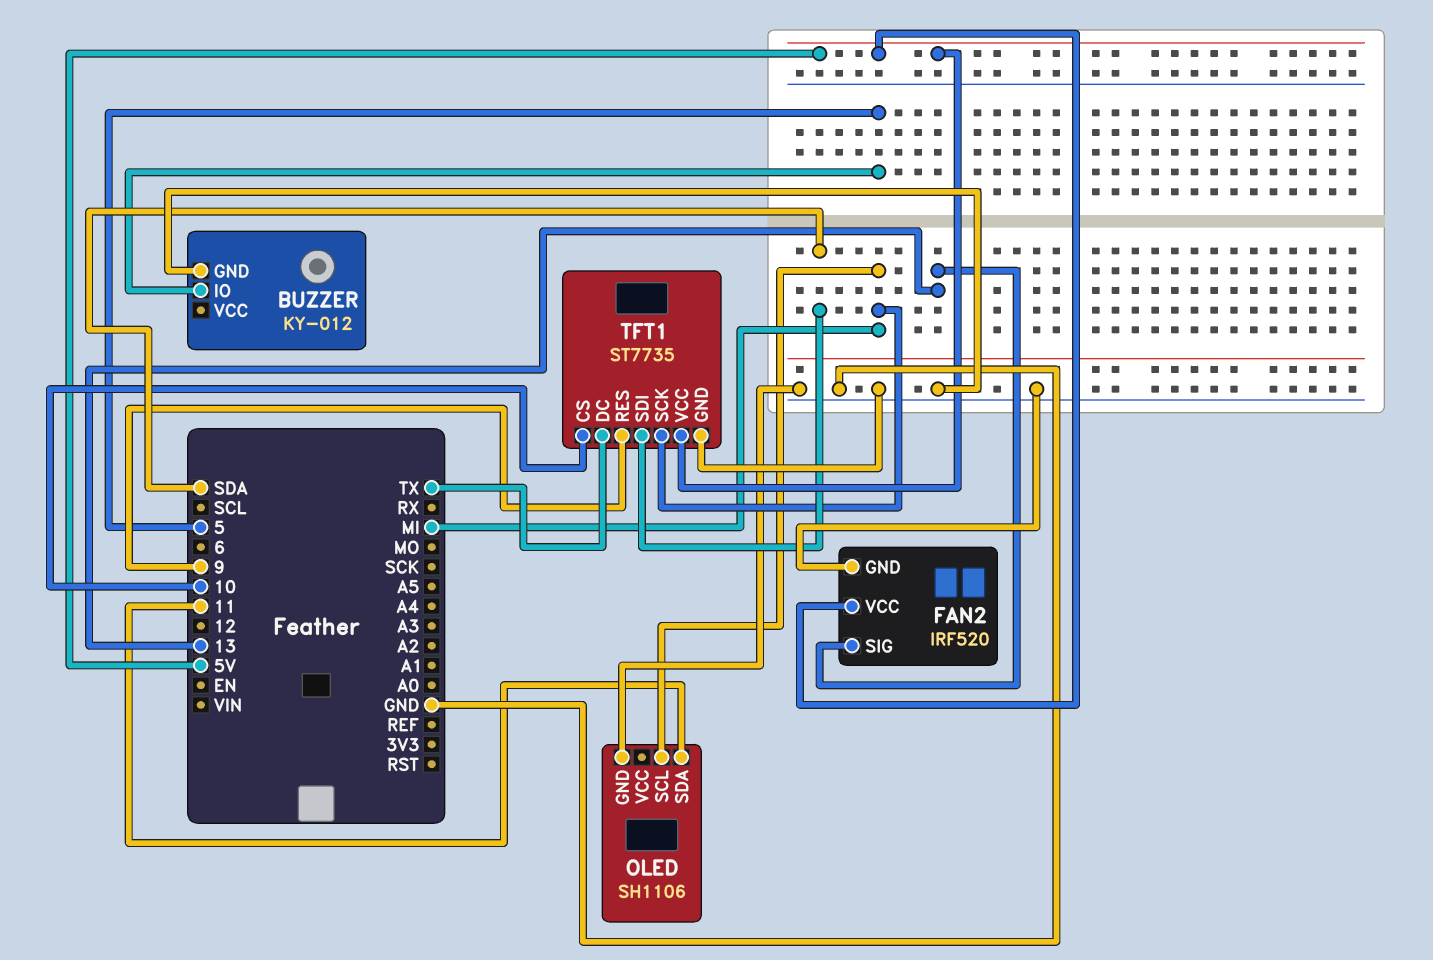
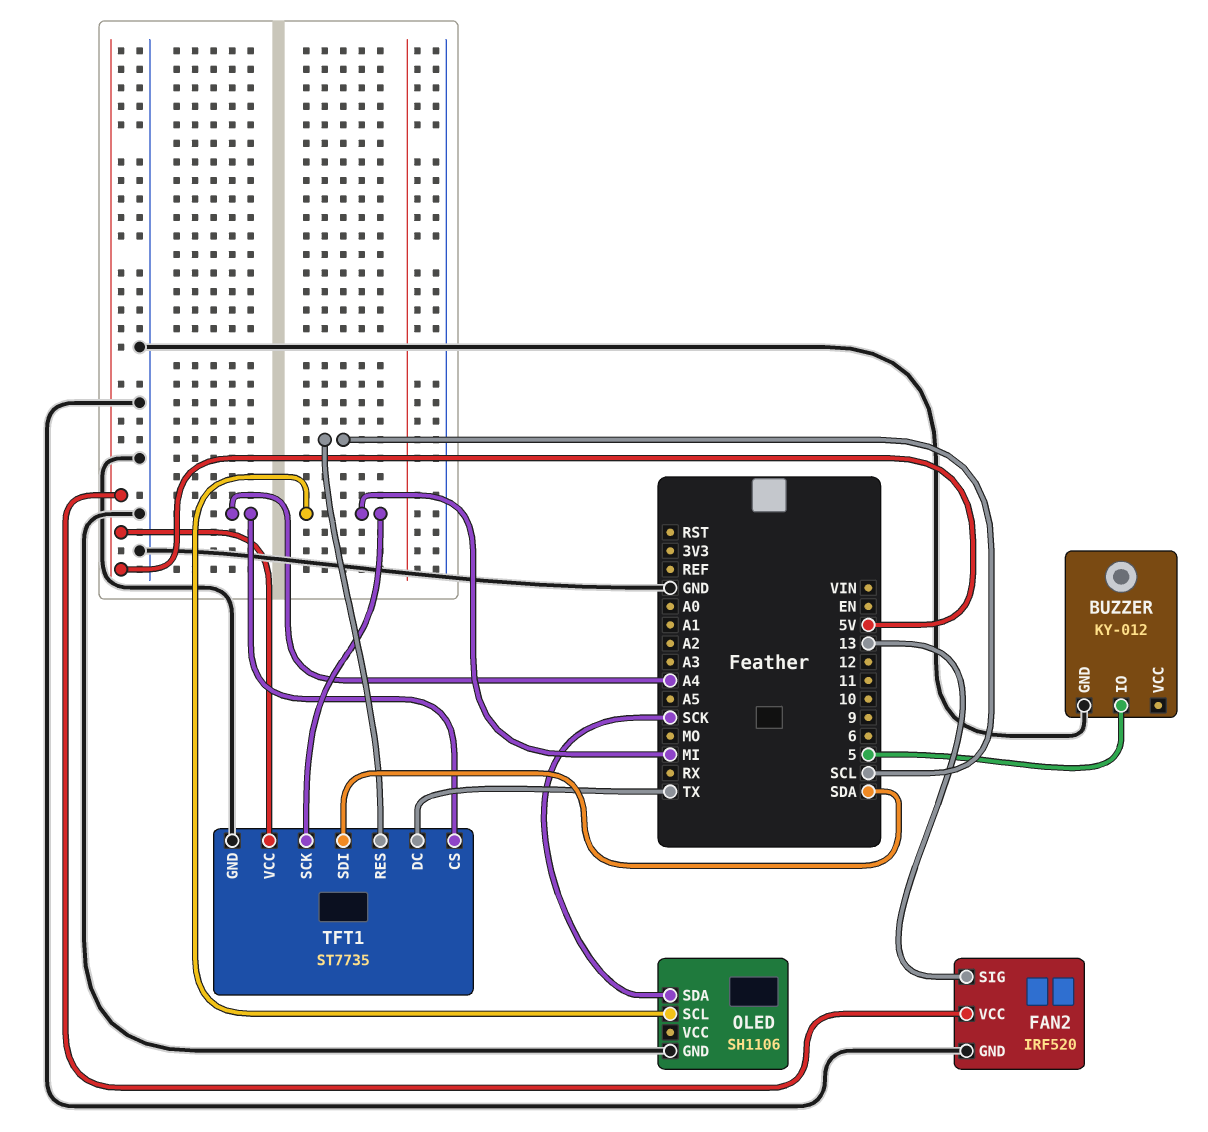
OLED pin SDA: 11 -> SCK
TFT1 pin CS: 10 -> A4
TFT1 pin RES: 9 -> SCL

